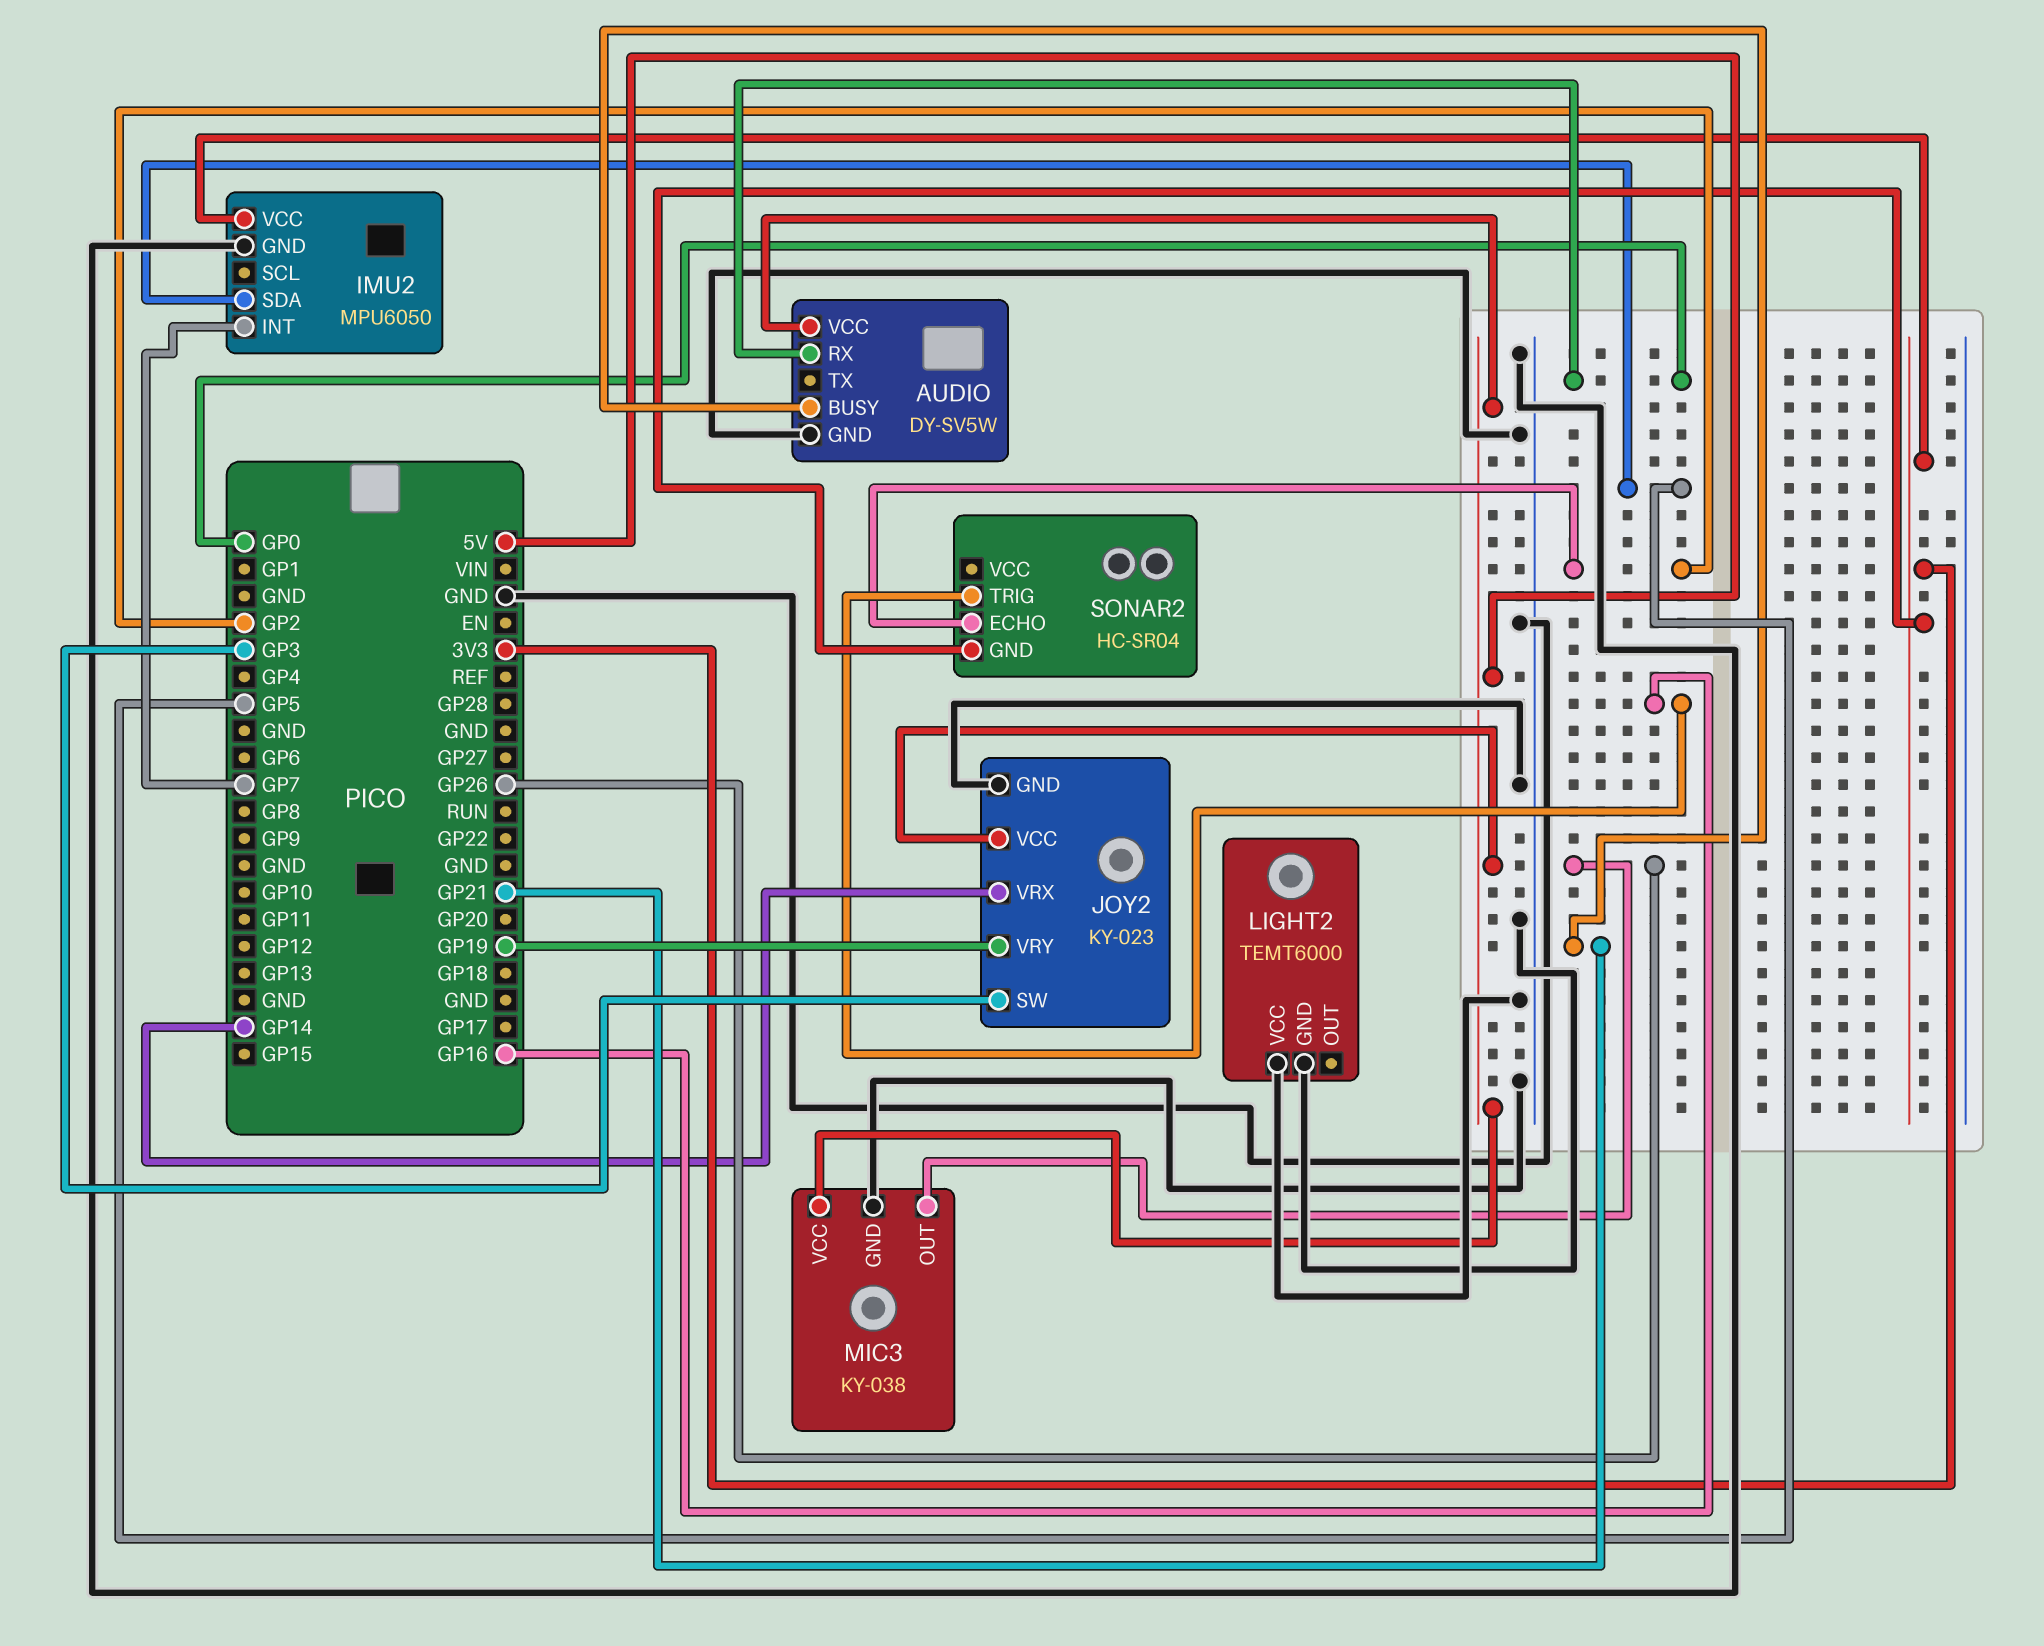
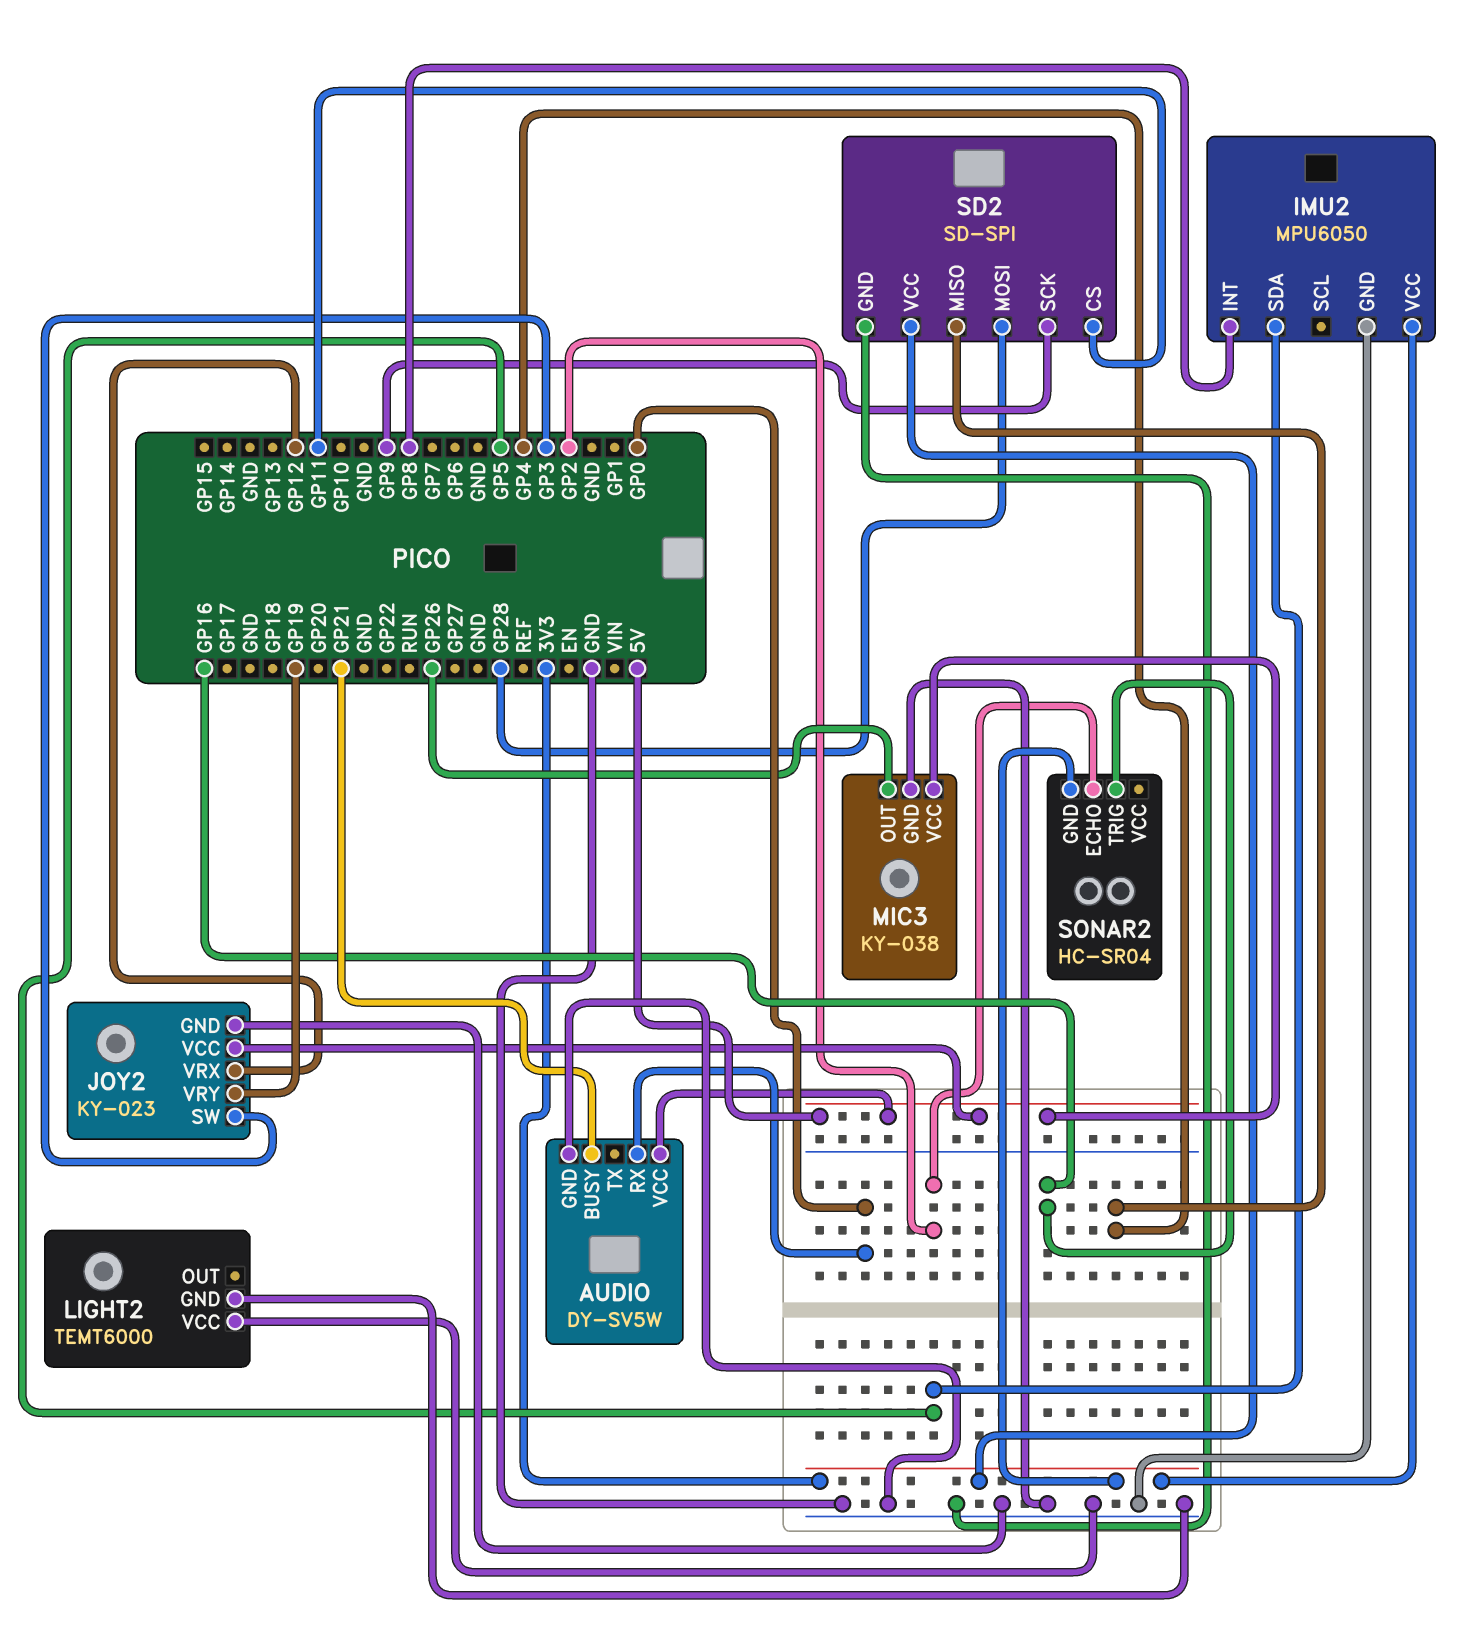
IMU2 pin INT: GP7 -> GP8
JOY2 pin VRX: GP14 -> GP12
SD2: none -> SD-SPI
SD2 pin CS: none -> GP11
SD2 pin GND: none -> GND
SD2 pin MISO: none -> GP4
SD2 pin MOSI: none -> GP28
SD2 pin SCK: none -> GP9
SD2 pin VCC: none -> 3V3

